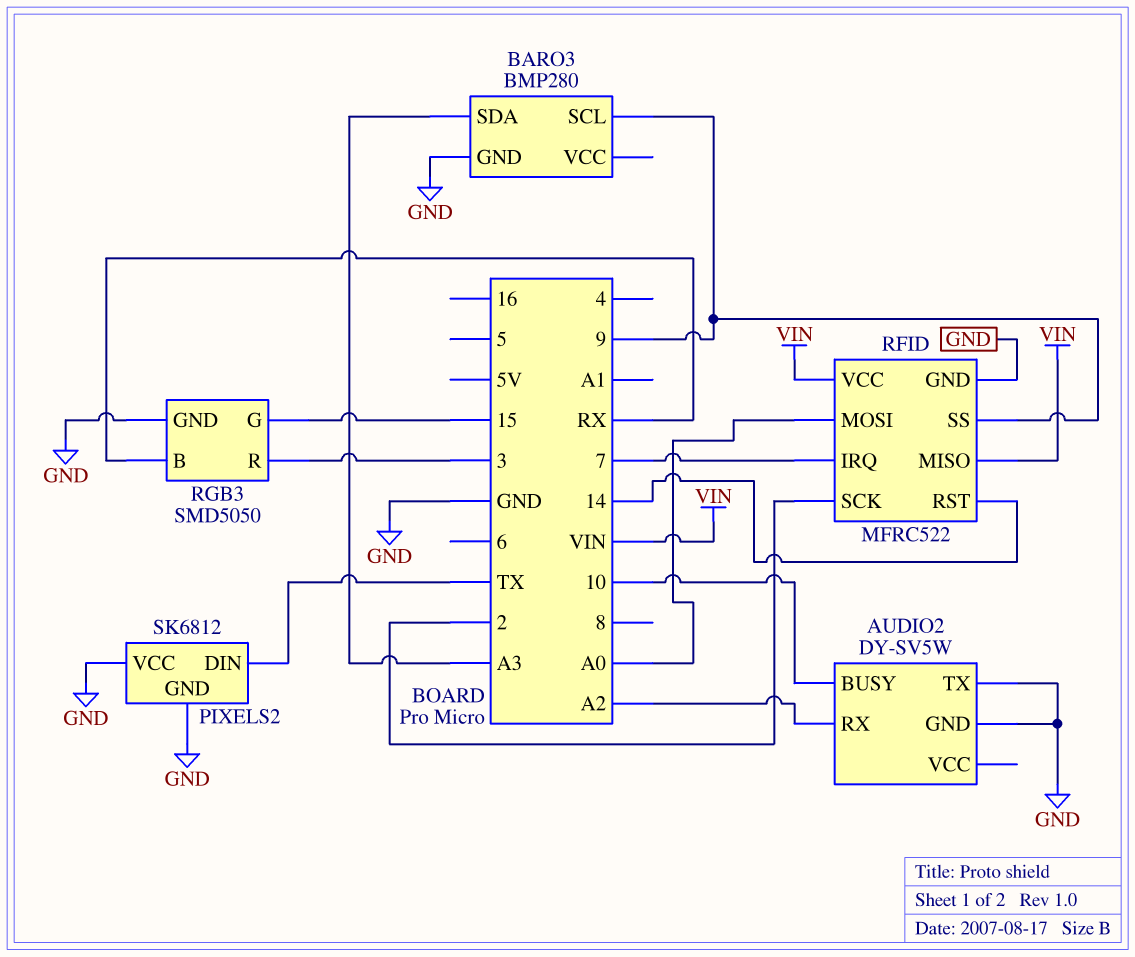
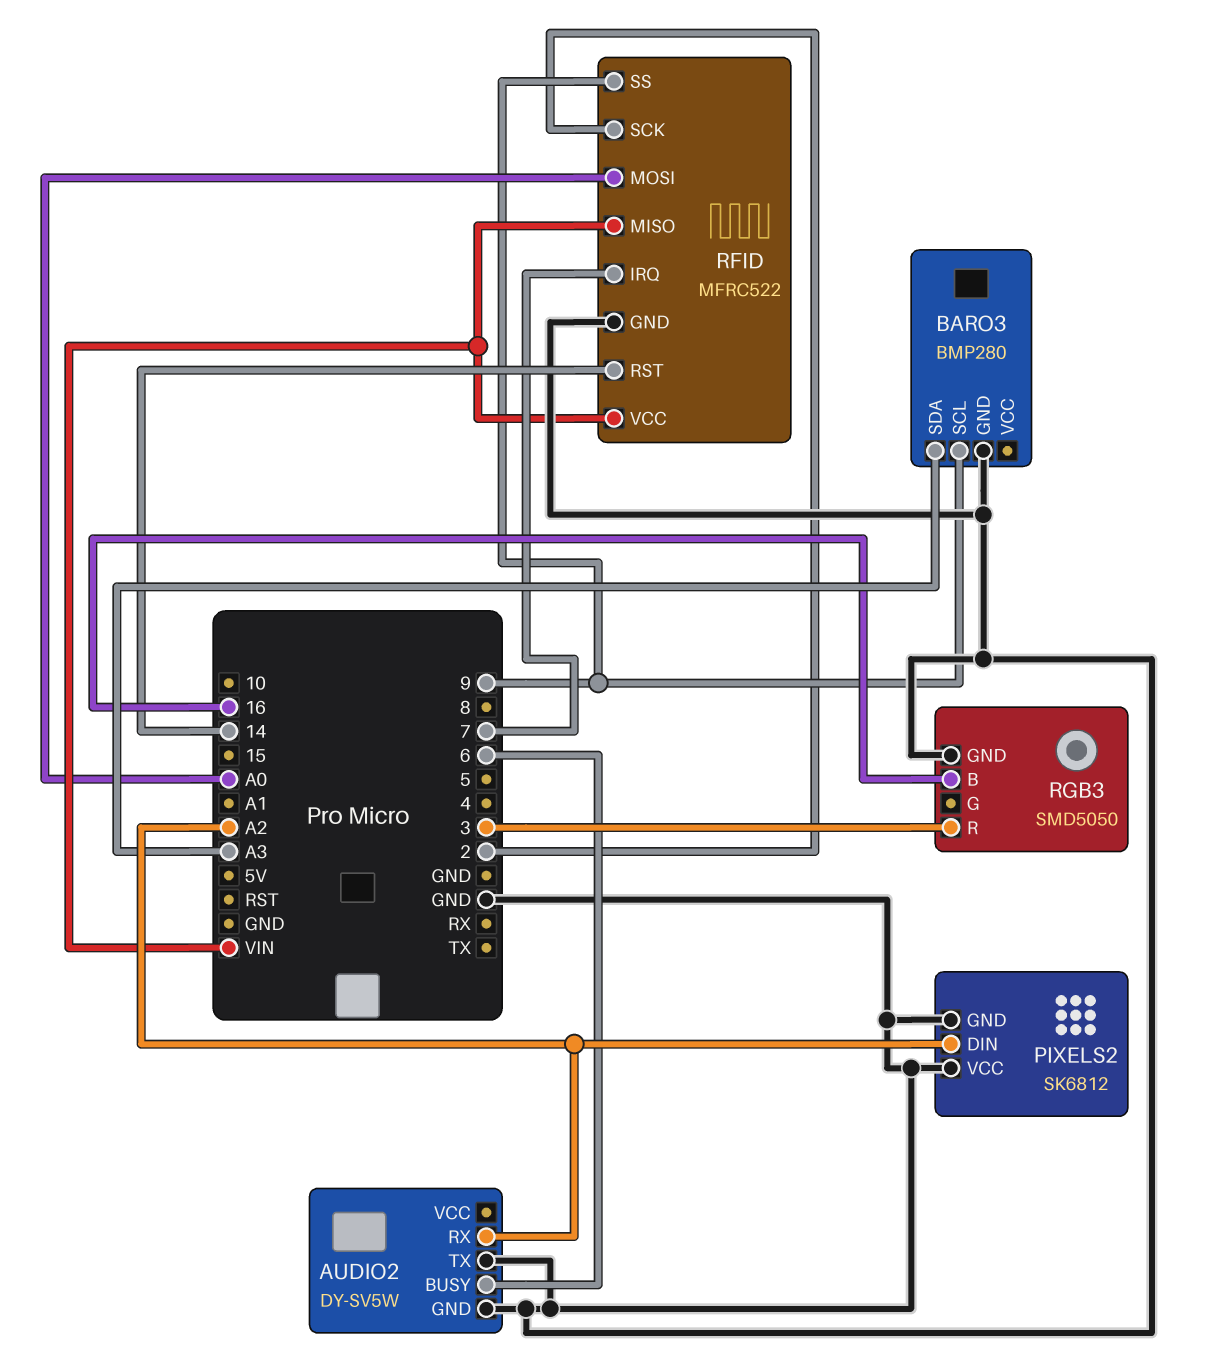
AUDIO2 pin BUSY: 10 -> 6
PIXELS2 pin DIN: TX -> A2
RGB3 pin B: RX -> 16
RGB3 pin G: 15 -> none

